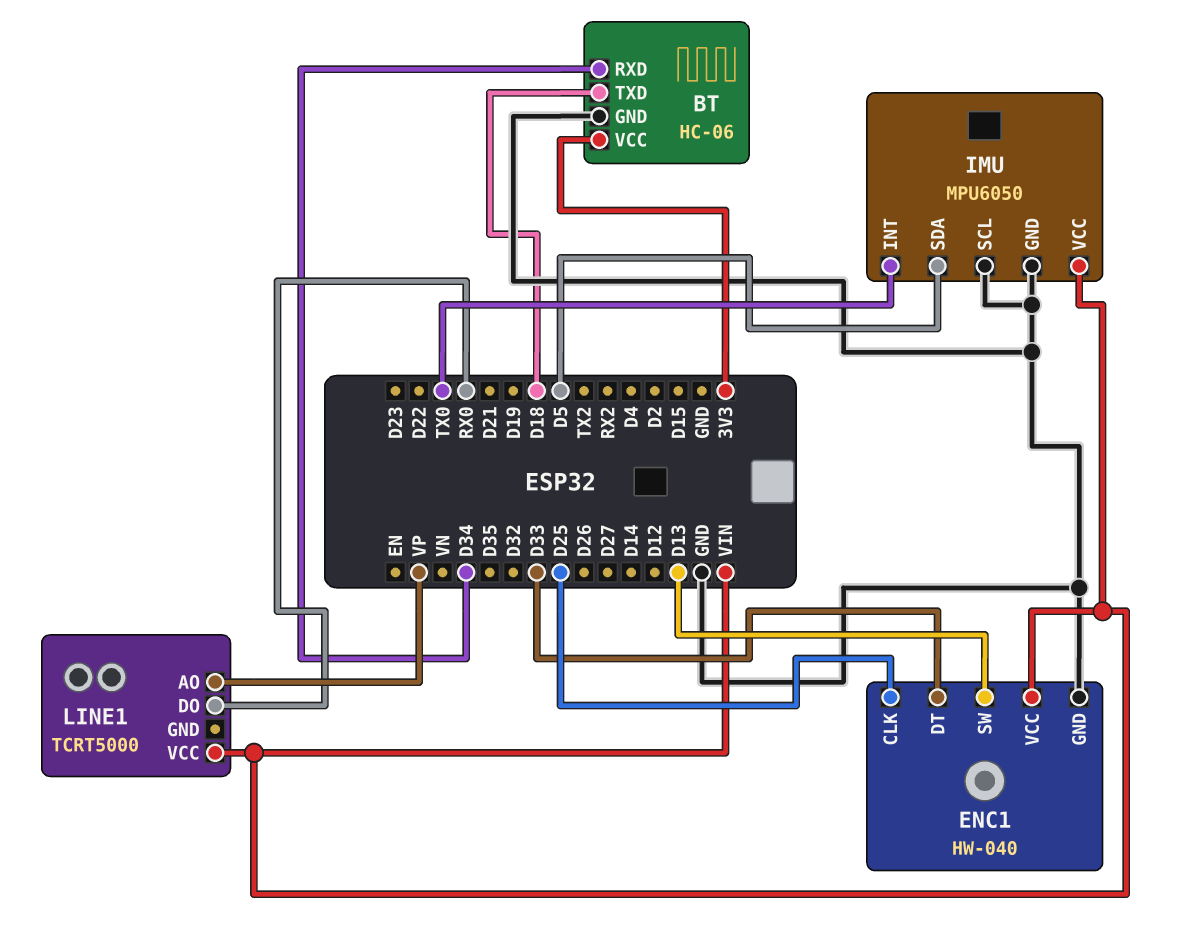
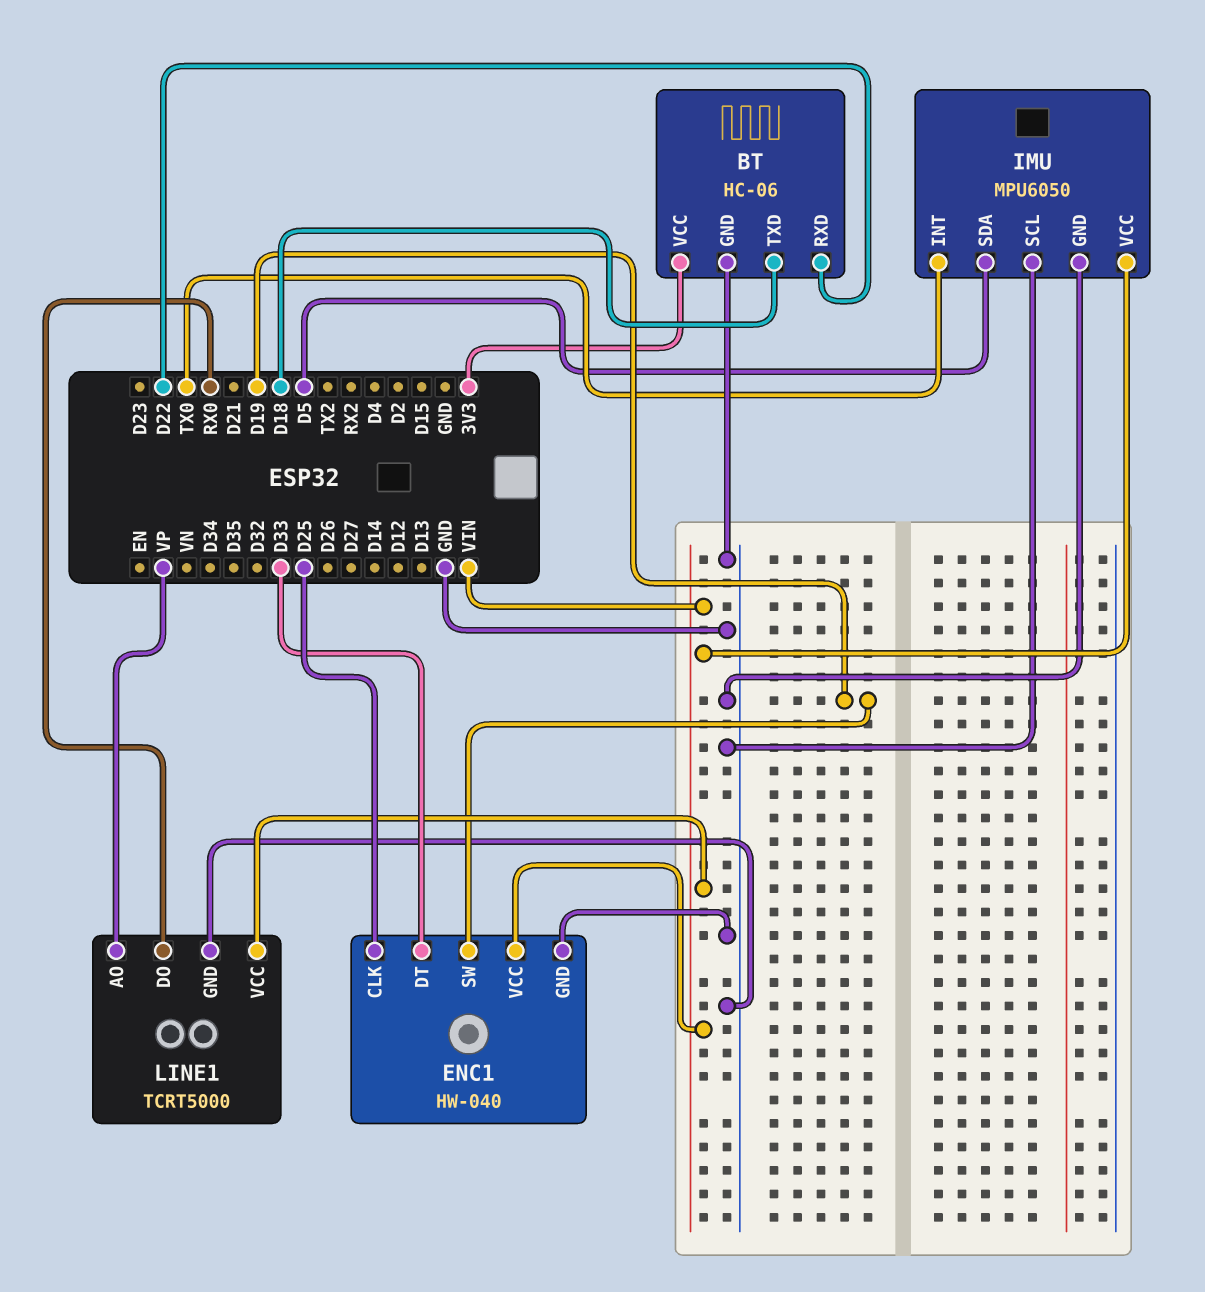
BT pin RXD: D34 -> D22
ENC1 pin SW: D13 -> D19
LINE1 pin GND: none -> GND

